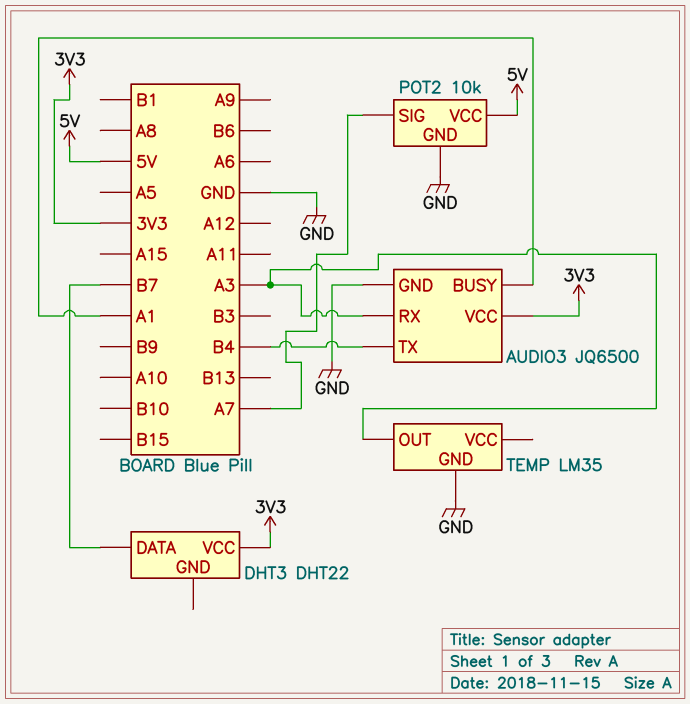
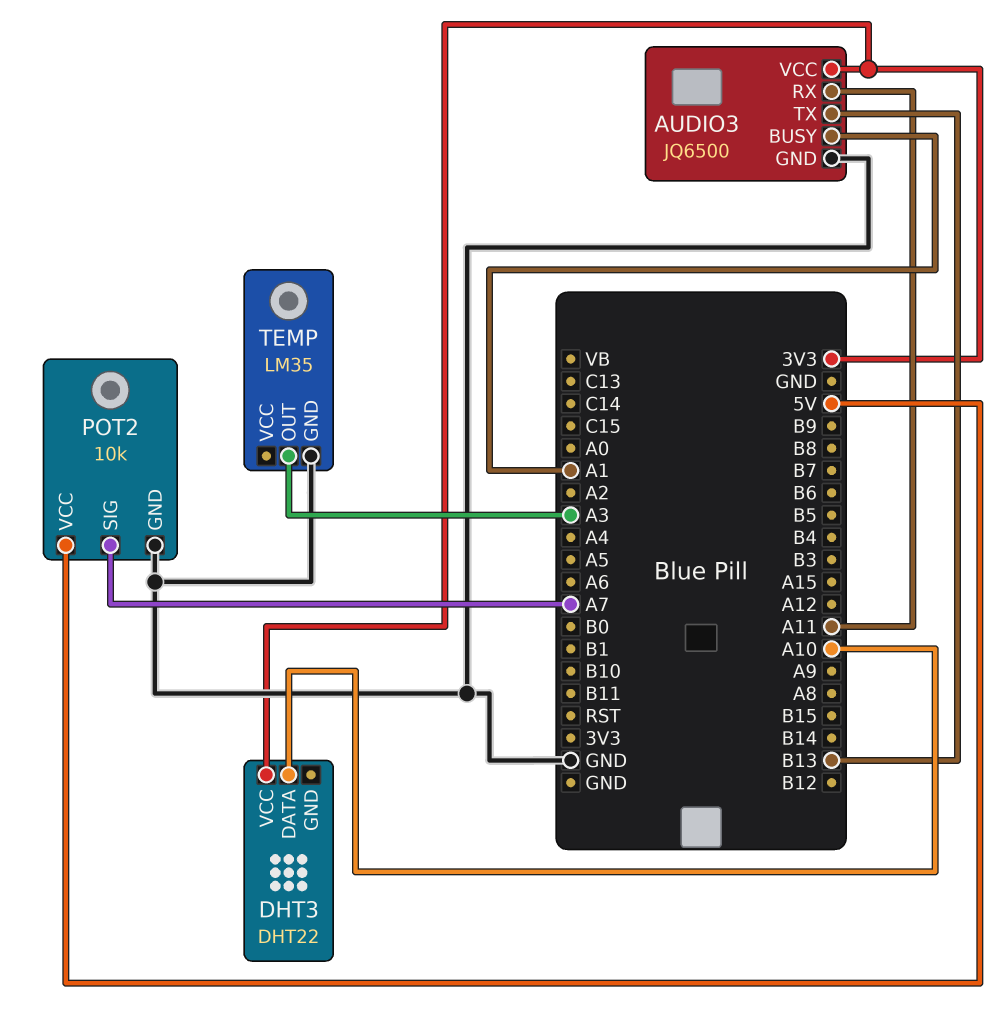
AUDIO3 pin RX: A3 -> A11
AUDIO3 pin TX: B4 -> B13
DHT3 pin DATA: B7 -> A10

